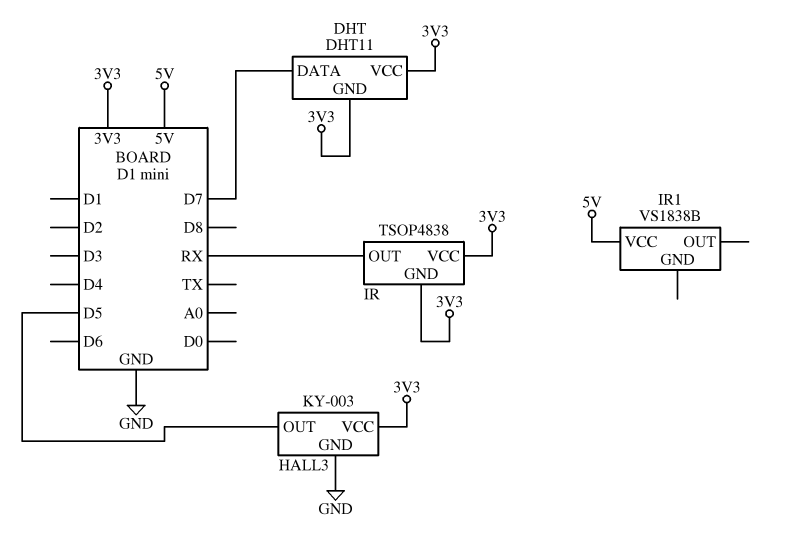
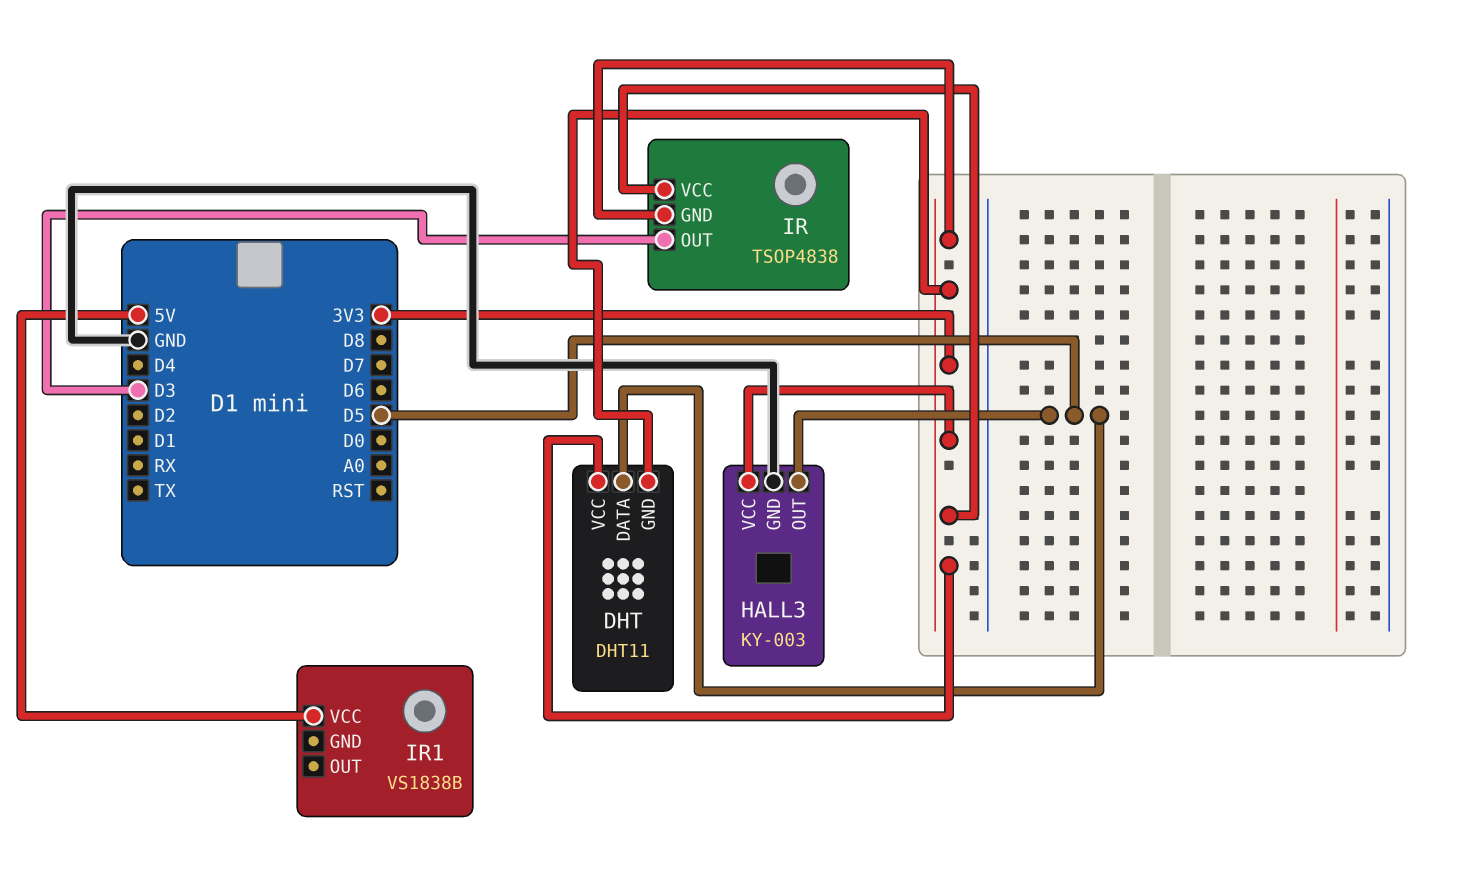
DHT pin DATA: D7 -> D5
IR pin OUT: RX -> D3

